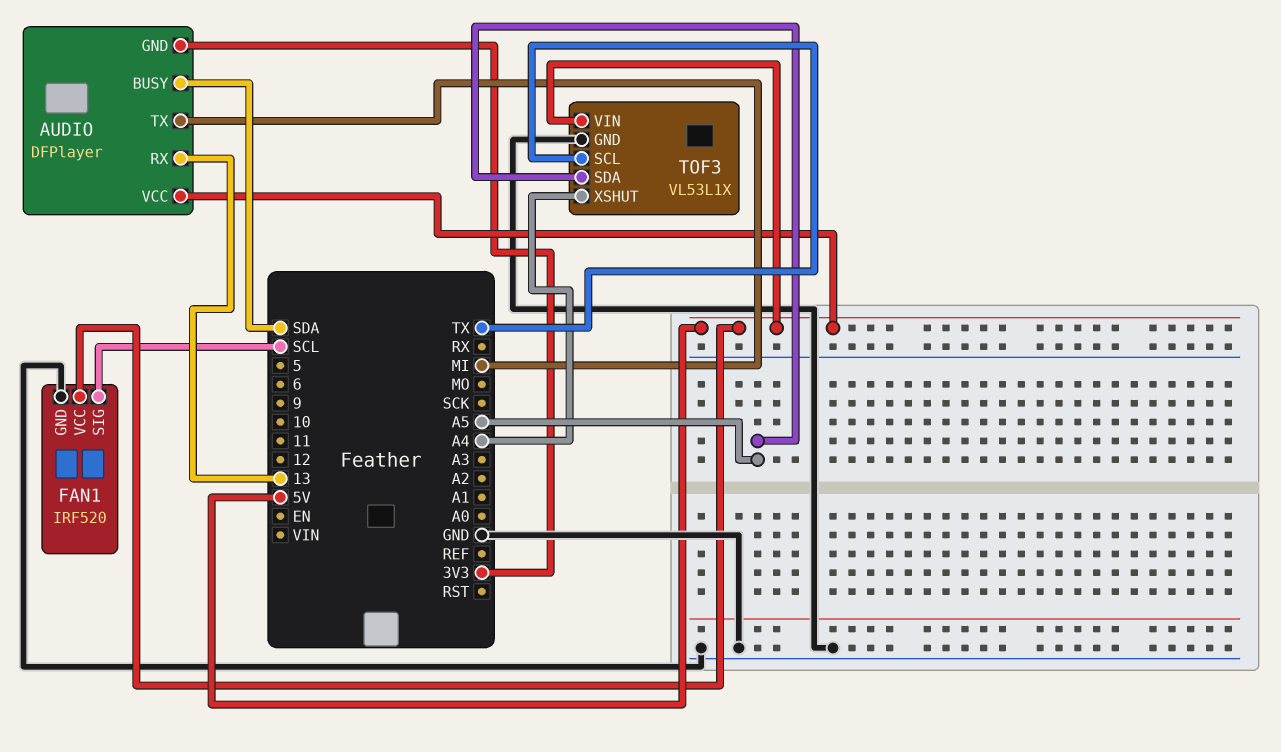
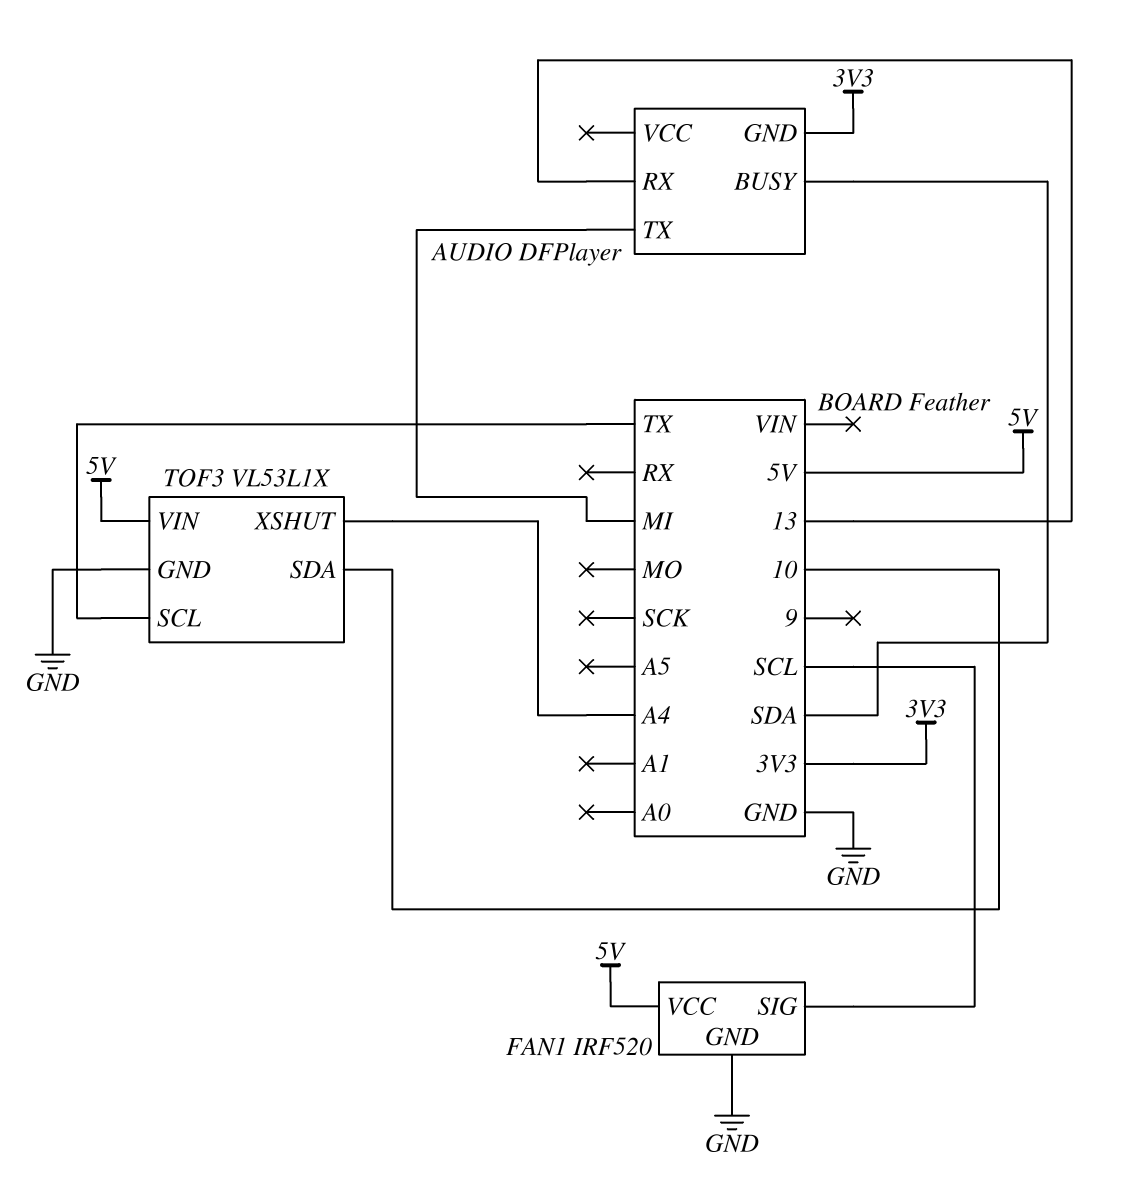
AUDIO pin VCC: 5V -> none
TOF3 pin SDA: A5 -> 10

